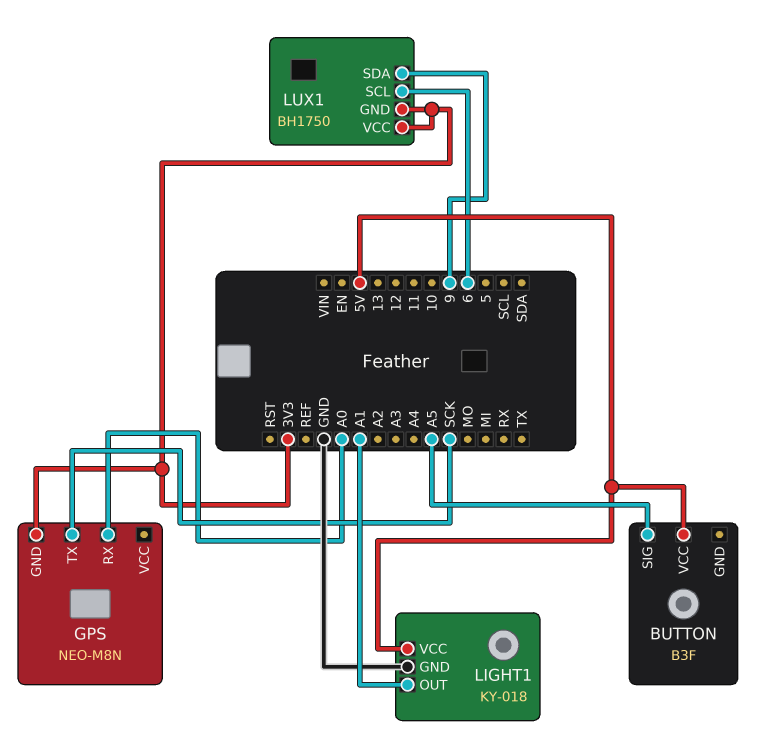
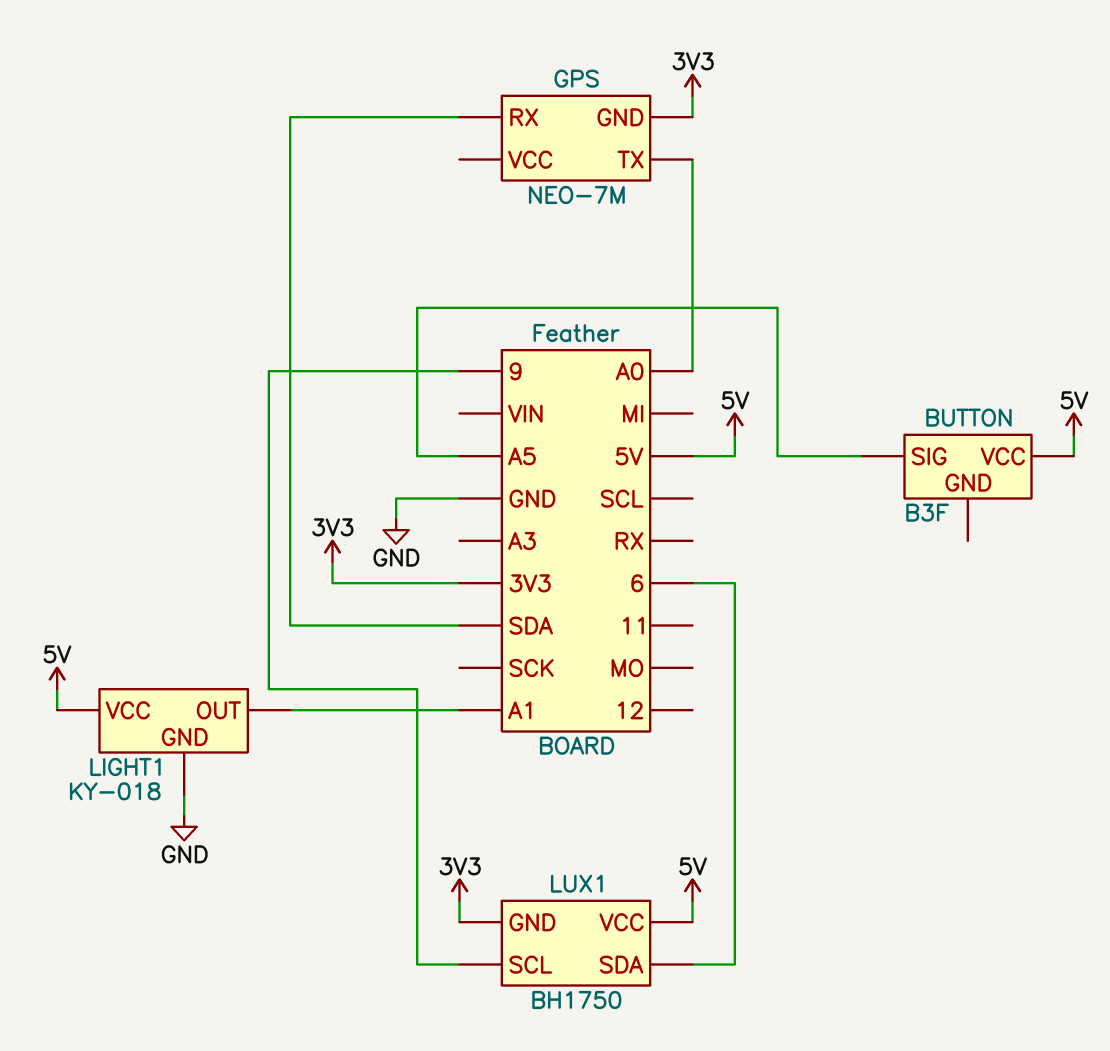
GPS: NEO-M8N -> NEO-7M
GPS pin RX: A0 -> SDA
GPS pin TX: SCK -> A0
LUX1 pin SCL: 6 -> 9
LUX1 pin SDA: 9 -> 6
LUX1 pin VCC: 3V3 -> 5V

